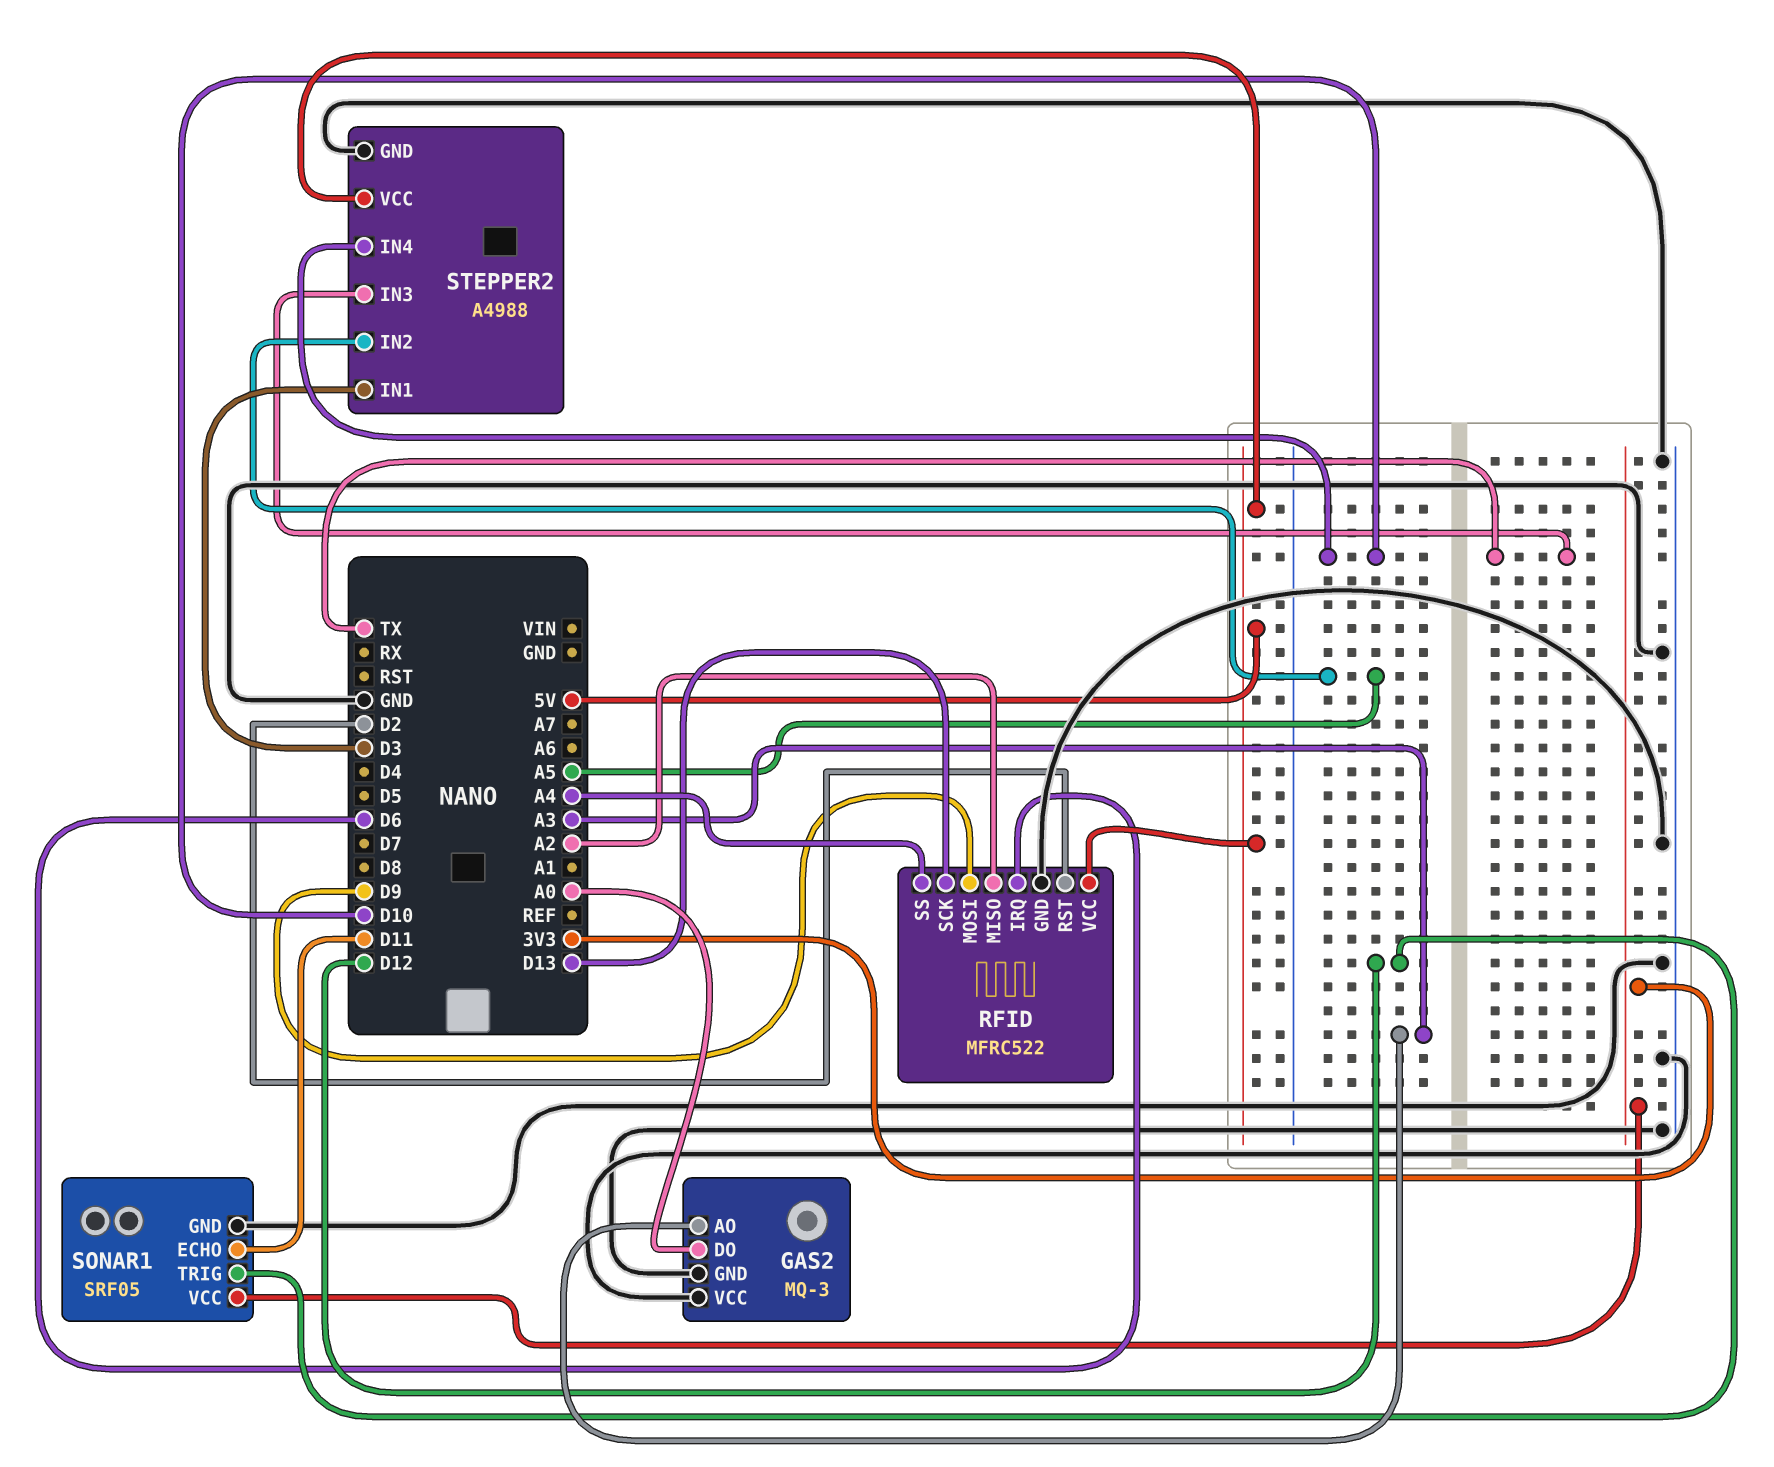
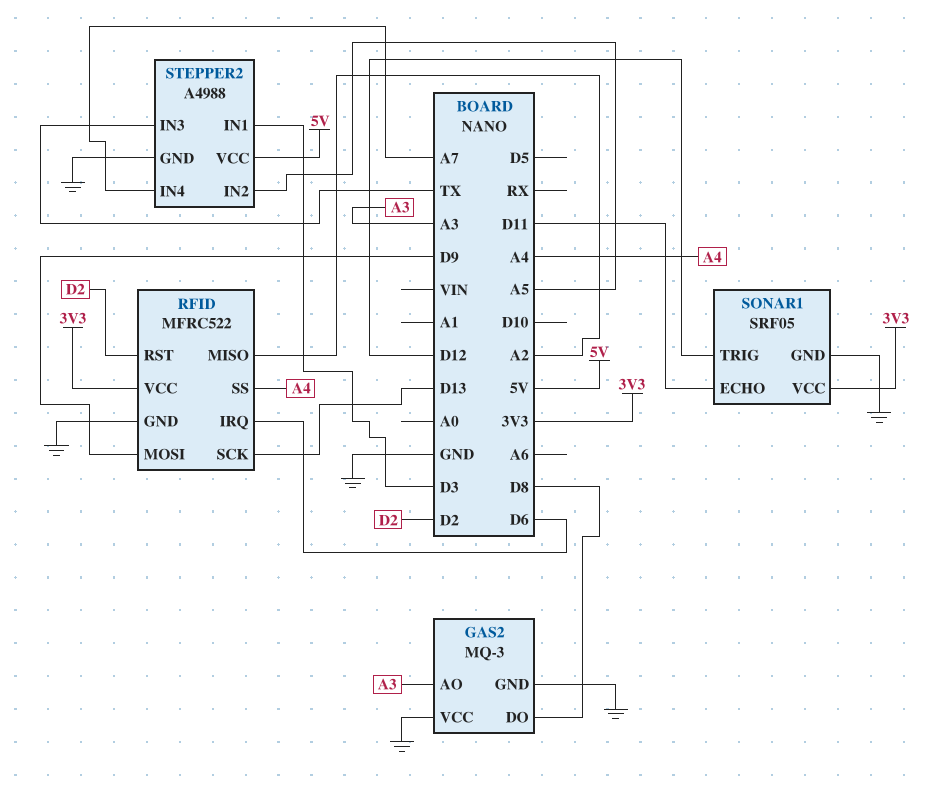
GAS2 pin DO: A0 -> D8
RFID pin VCC: 5V -> 3V3
STEPPER2 pin IN4: D10 -> A7

